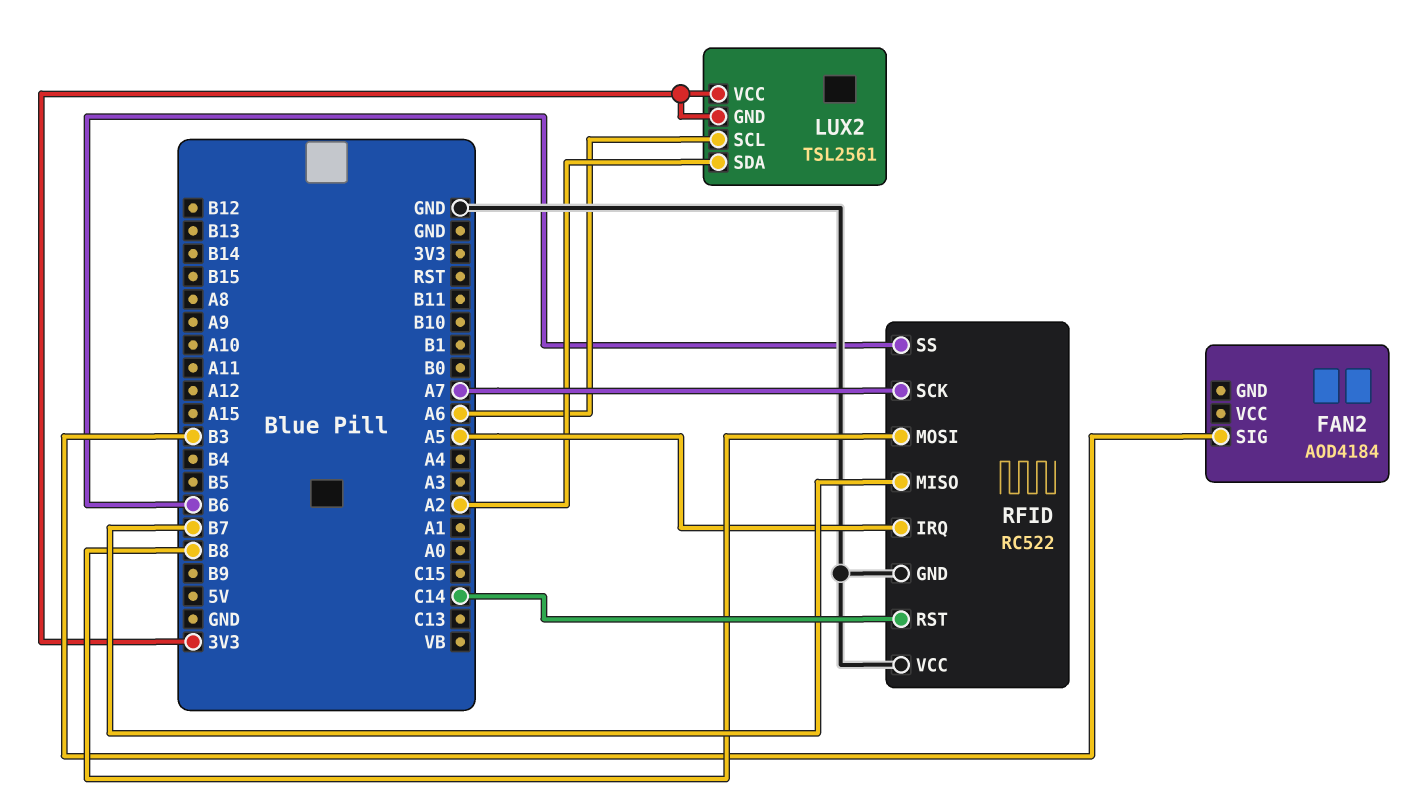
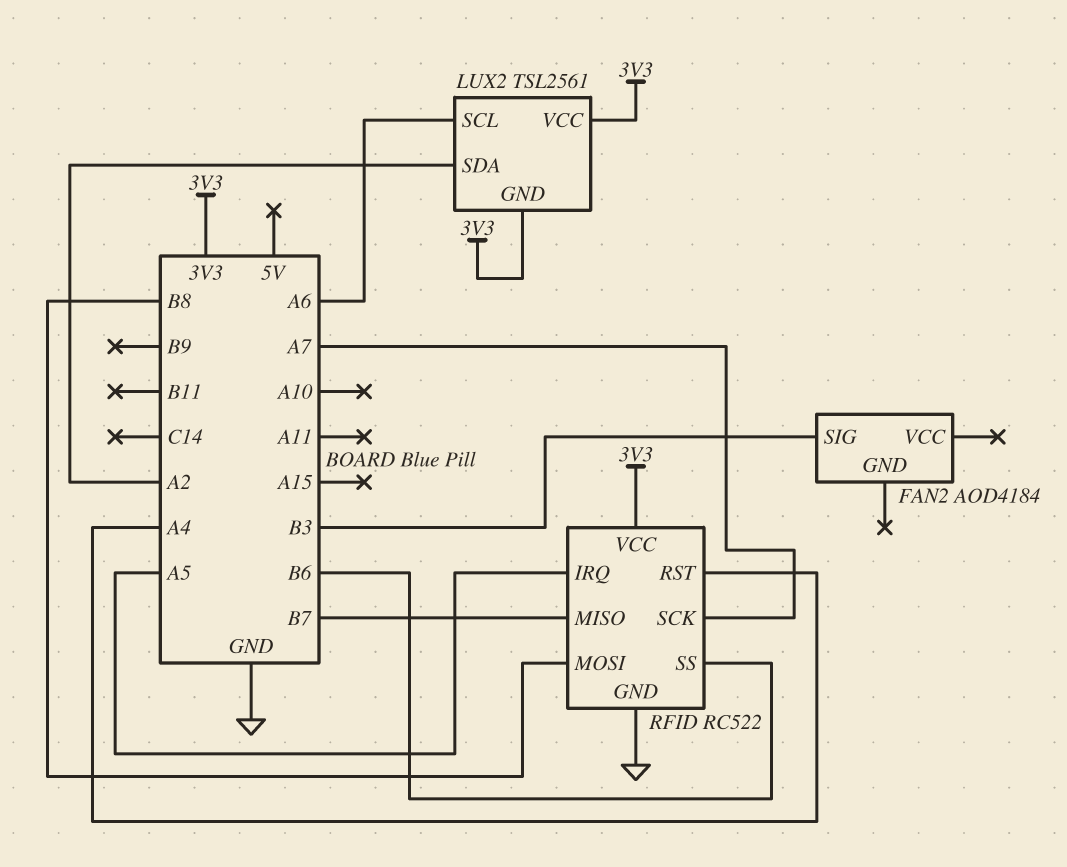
RFID pin RST: C14 -> A4
RFID pin VCC: GND -> 3V3

